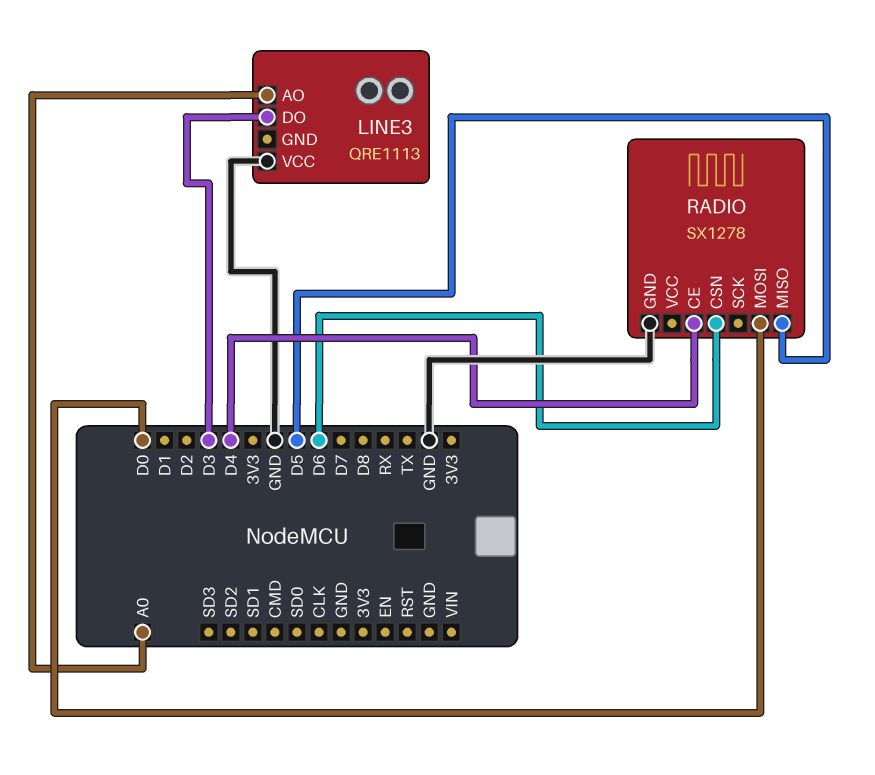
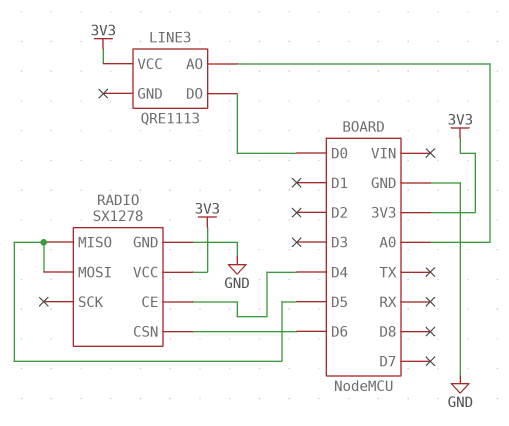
LINE3 pin DO: D3 -> D0
LINE3 pin VCC: GND -> 3V3
RADIO pin MOSI: D0 -> D5
RADIO pin VCC: none -> 3V3

